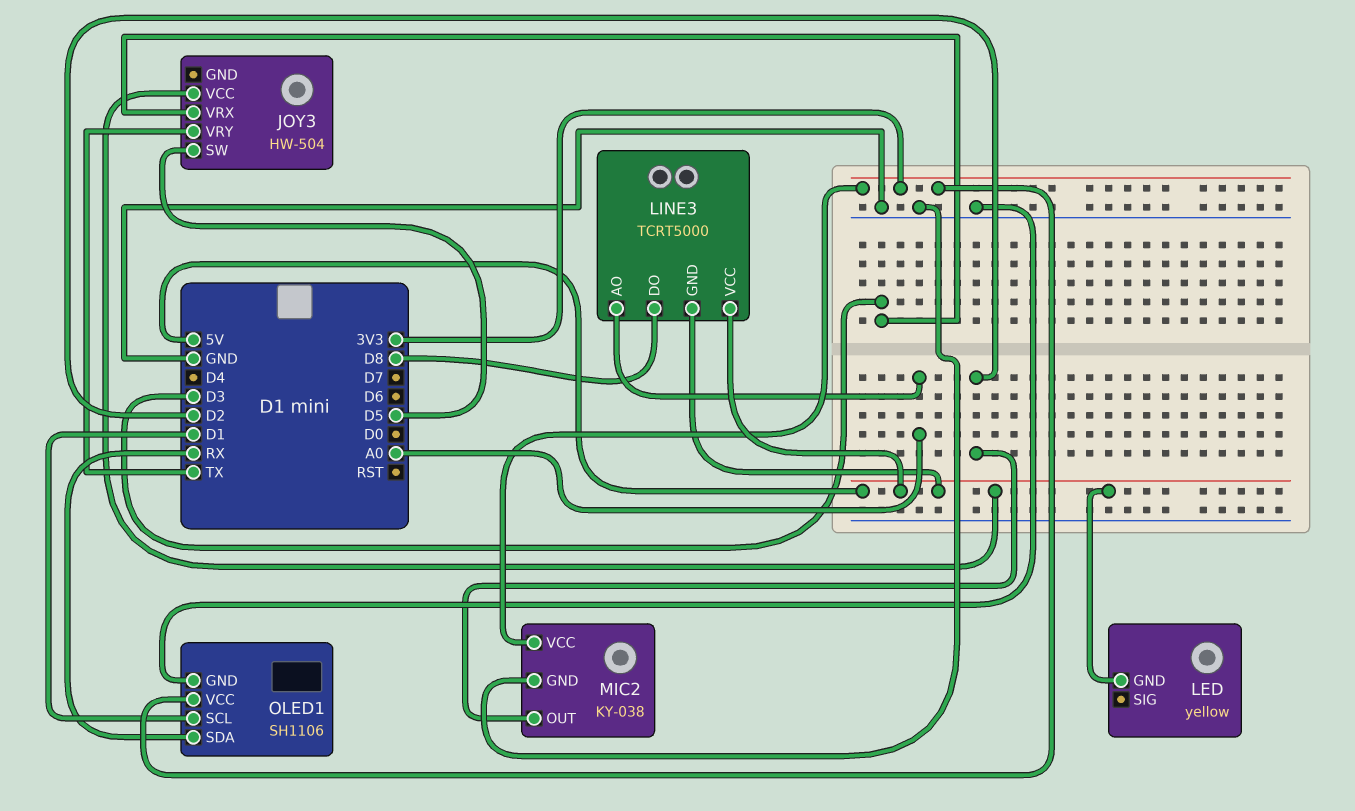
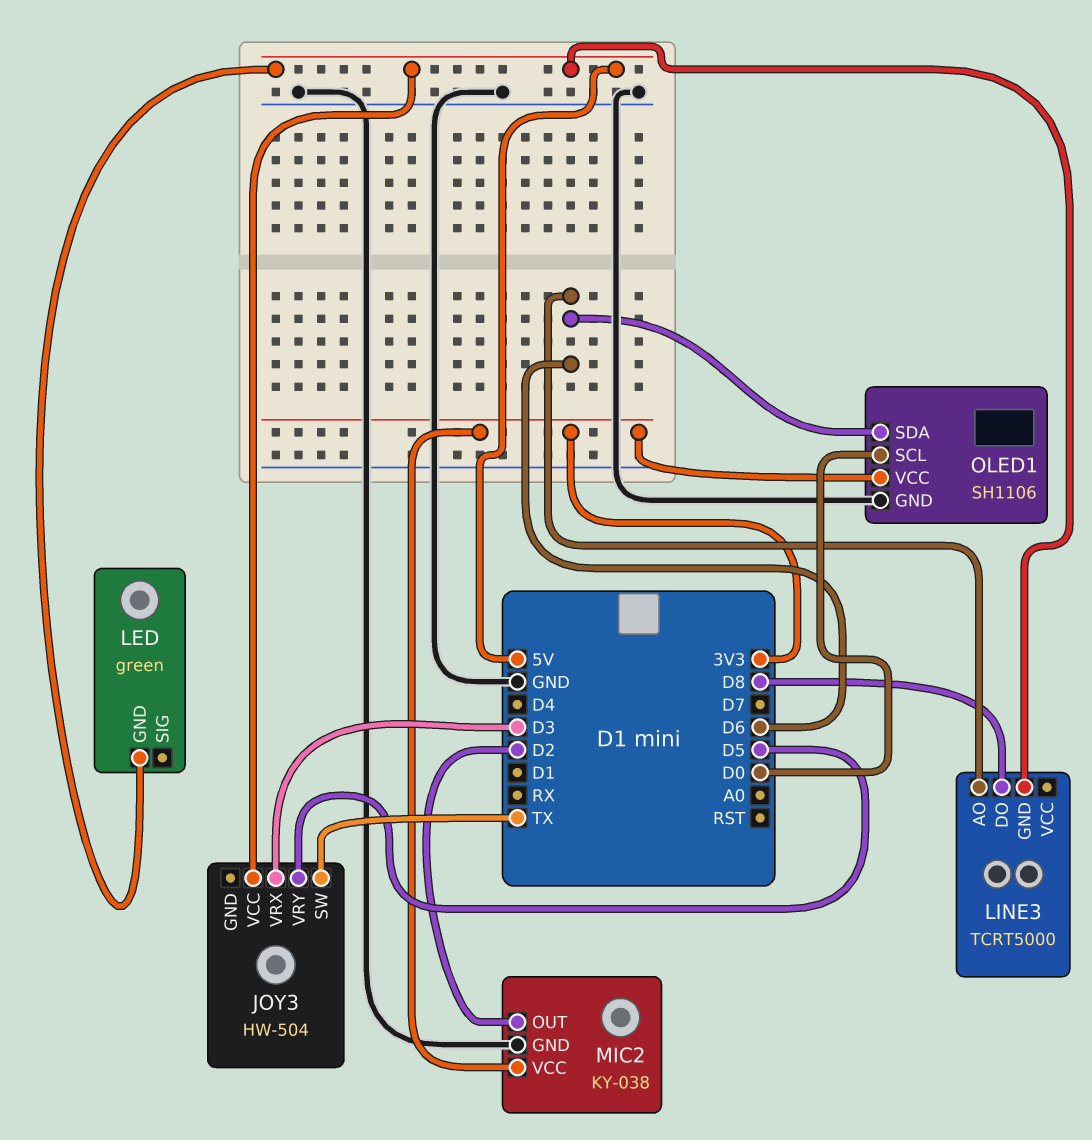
JOY3 pin SW: D5 -> TX
JOY3 pin VRY: TX -> D5
LED: yellow -> green
LINE3 pin AO: A0 -> D6
LINE3 pin VCC: 5V -> none
OLED1 pin SCL: D1 -> D0
OLED1 pin SDA: RX -> D6

